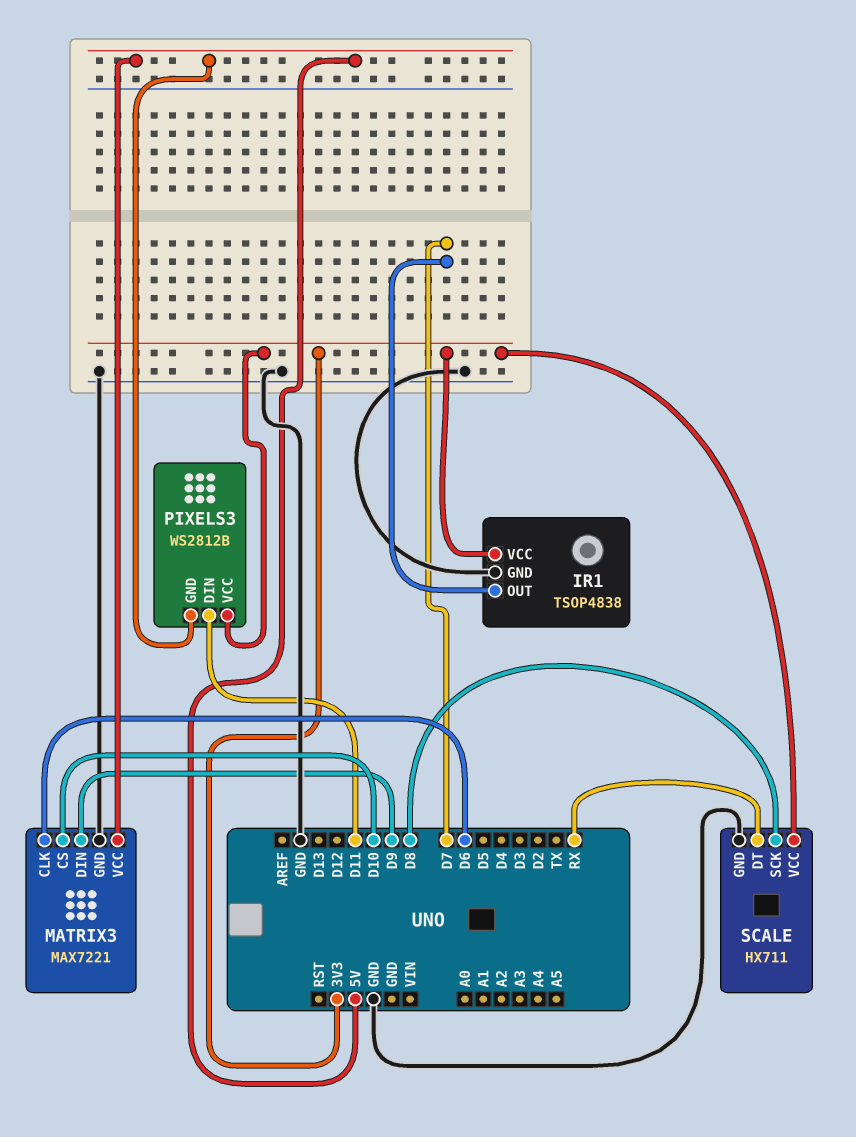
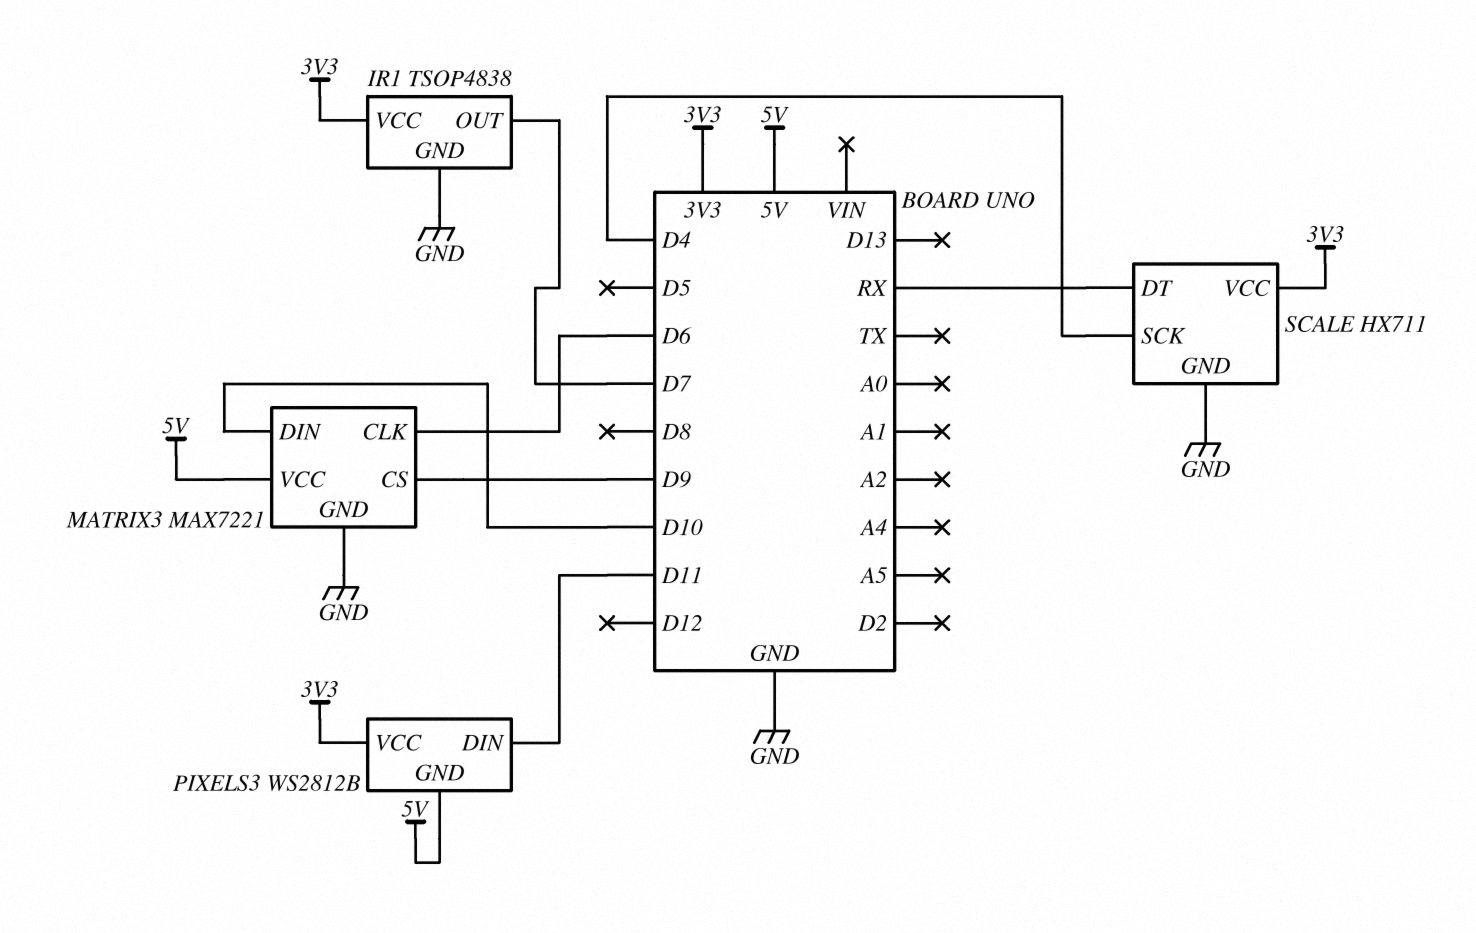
MATRIX3 pin CS: D10 -> D9
MATRIX3 pin DIN: D9 -> D10
SCALE pin SCK: D8 -> D4

